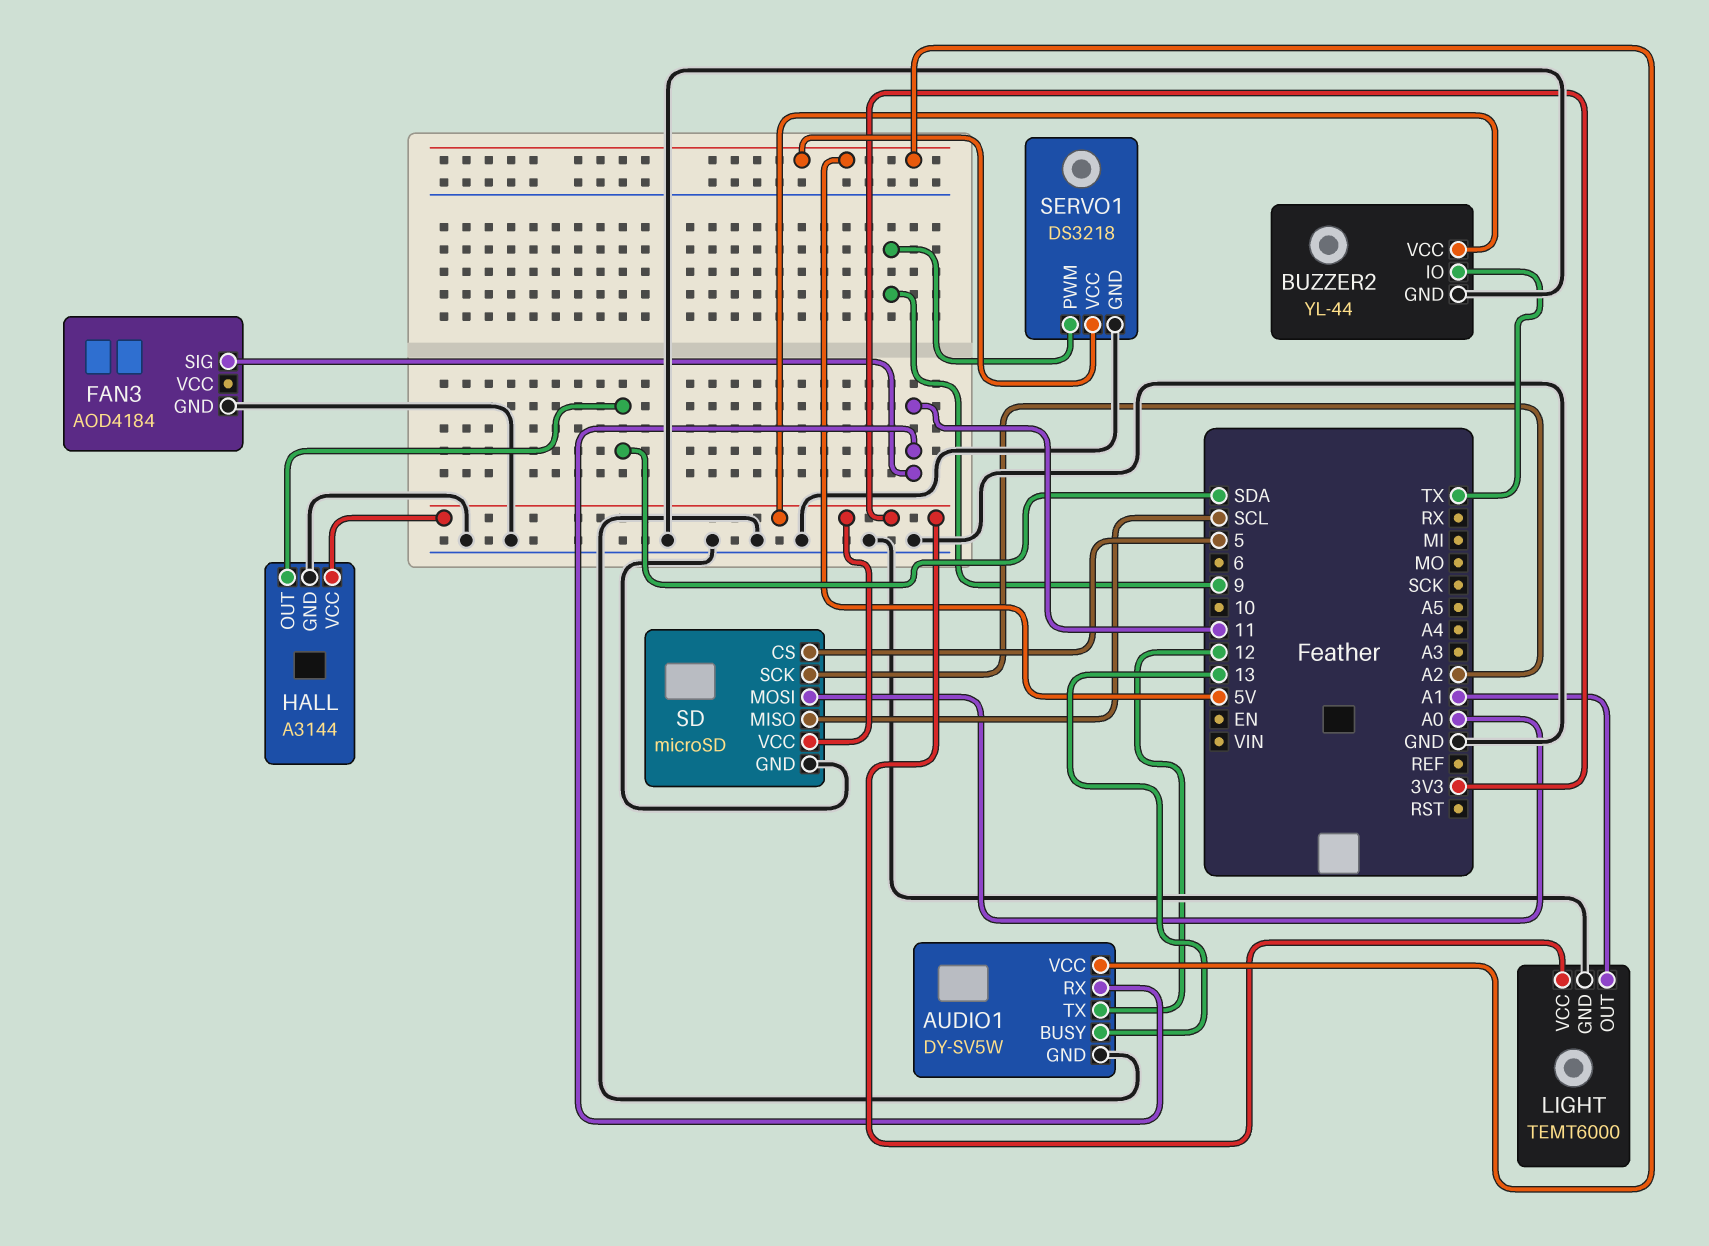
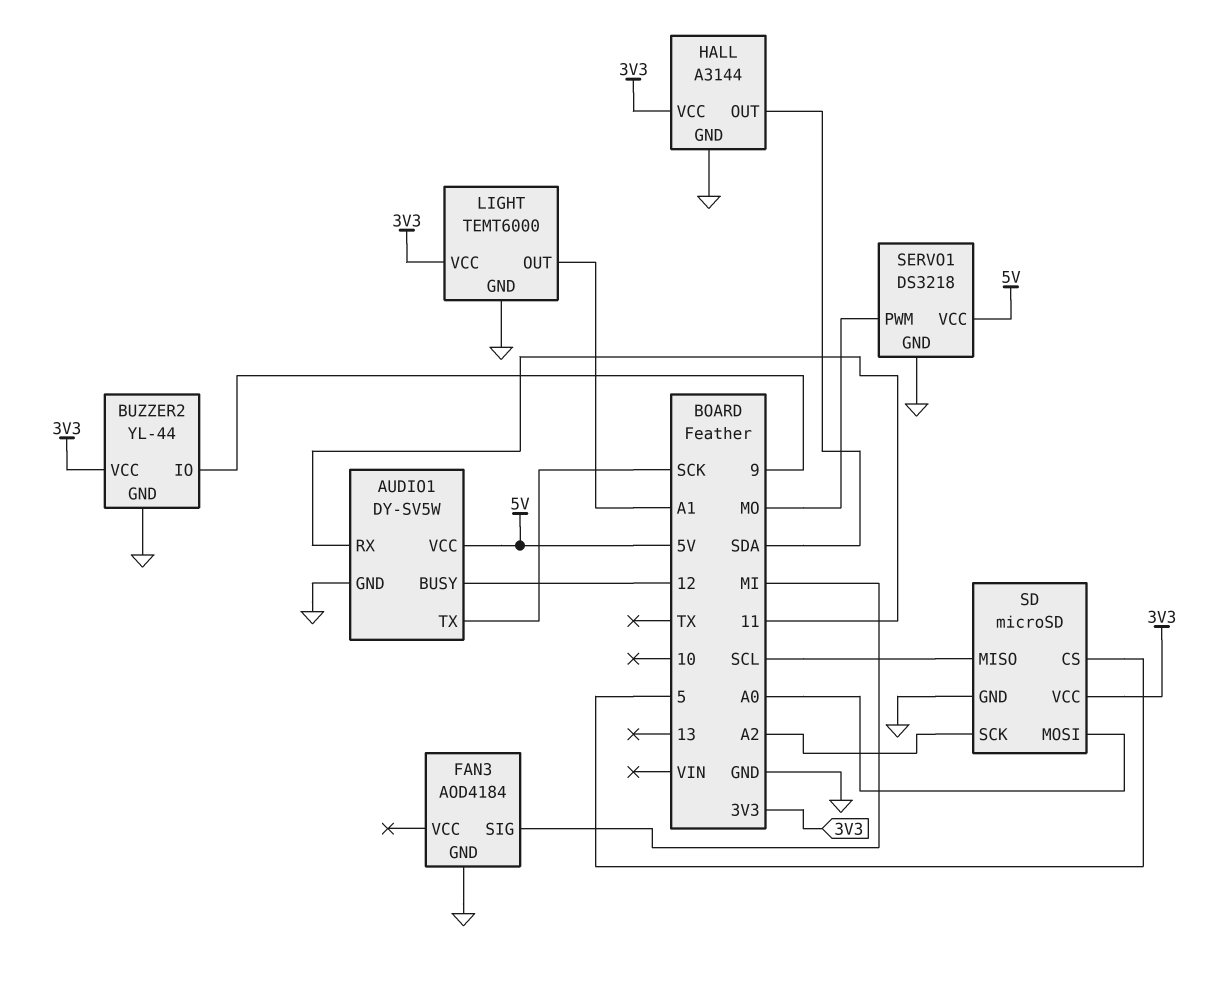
AUDIO1 pin BUSY: 13 -> 12
AUDIO1 pin TX: 12 -> SCK
BUZZER2 pin IO: TX -> 9
FAN3 pin SIG: 11 -> MI
SERVO1 pin PWM: 9 -> MO

